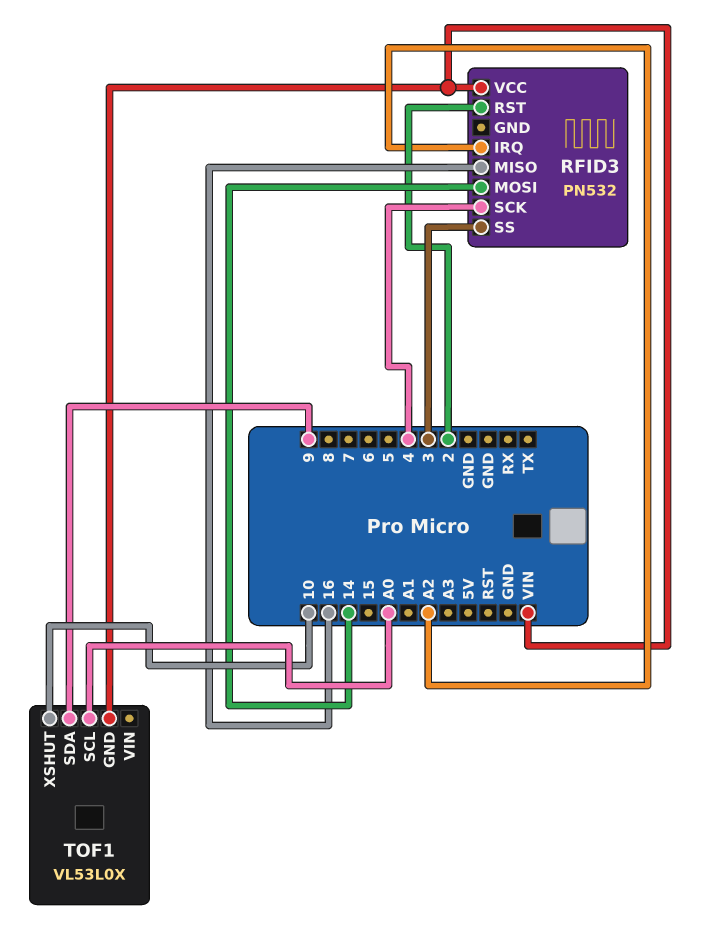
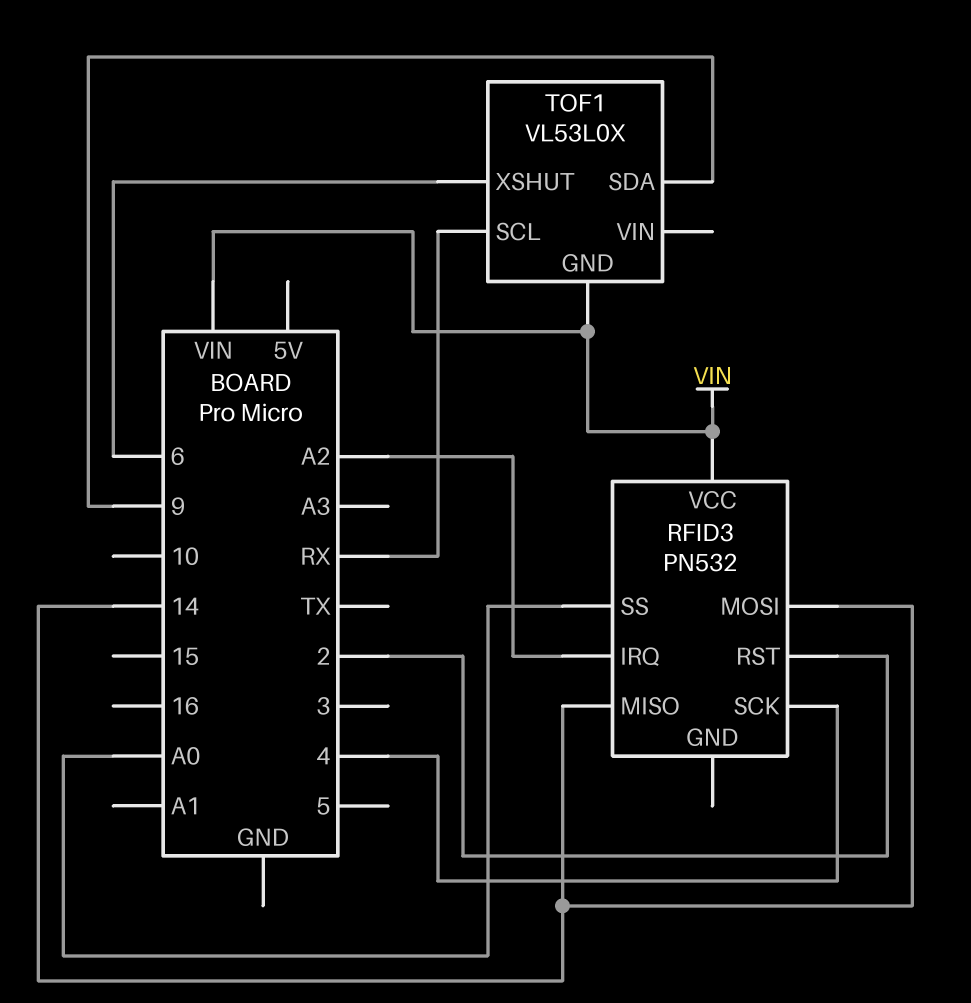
RFID3 pin MISO: 16 -> 14
RFID3 pin SS: 3 -> A0
TOF1 pin SCL: A0 -> RX
TOF1 pin XSHUT: 10 -> 6

